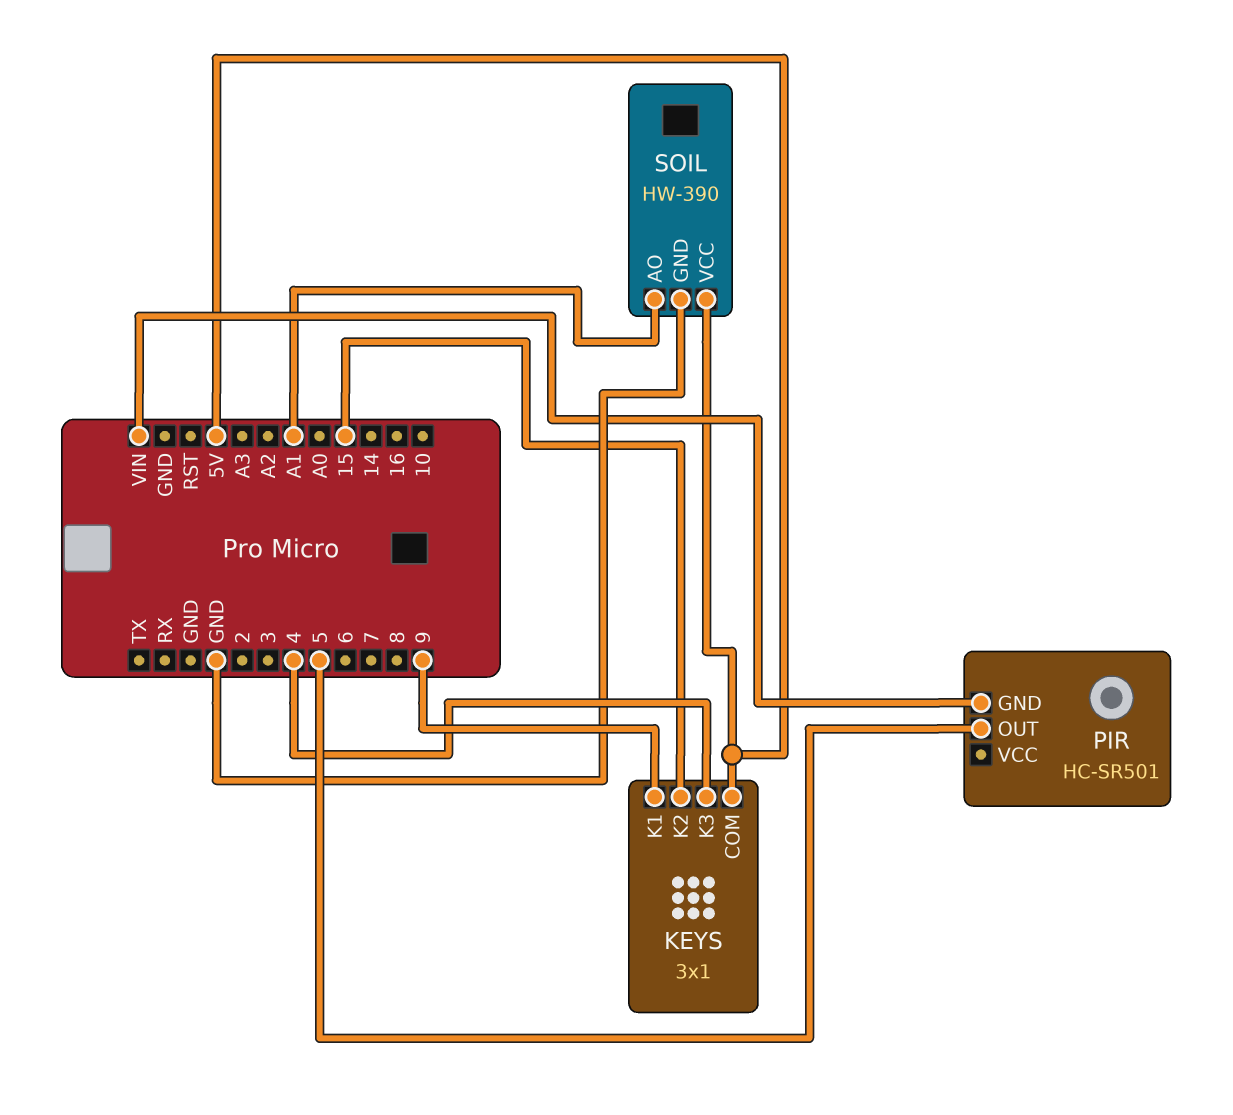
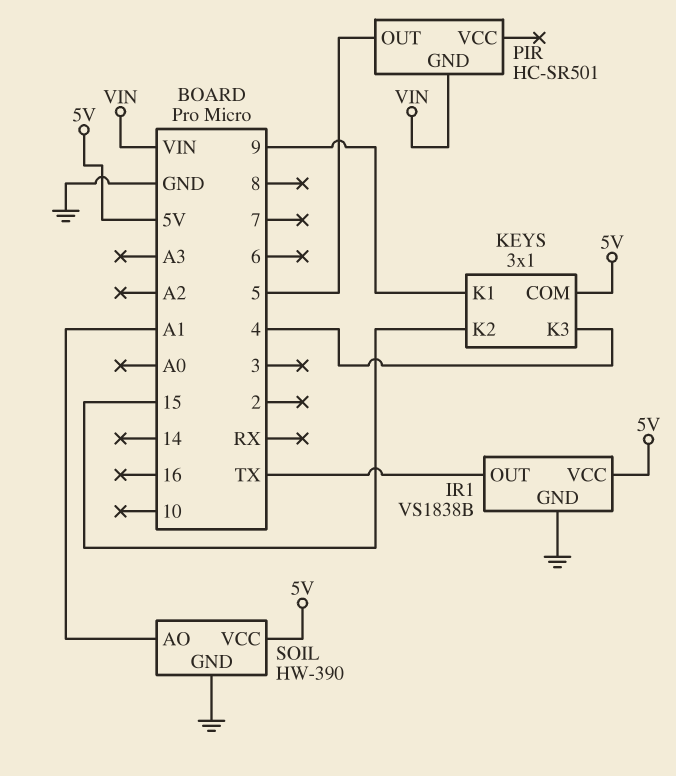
IR1: none -> VS1838B
IR1 pin GND: none -> GND
IR1 pin OUT: none -> TX
IR1 pin VCC: none -> 5V

